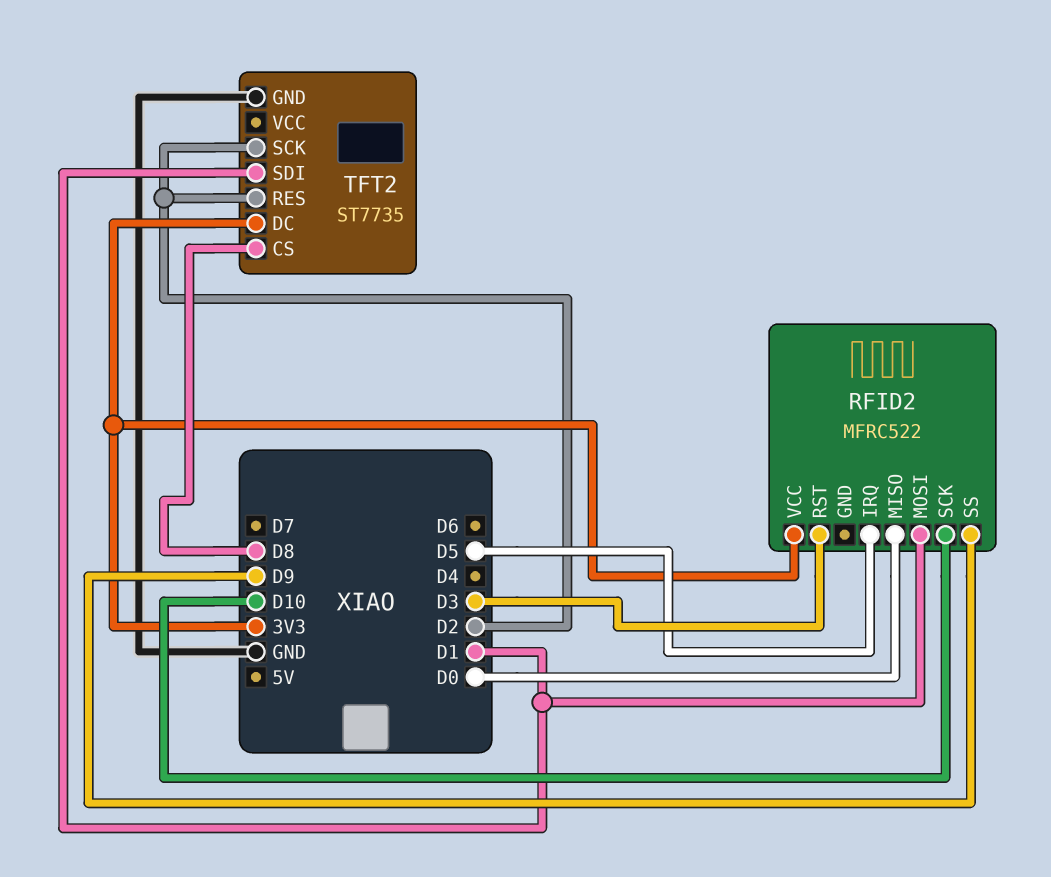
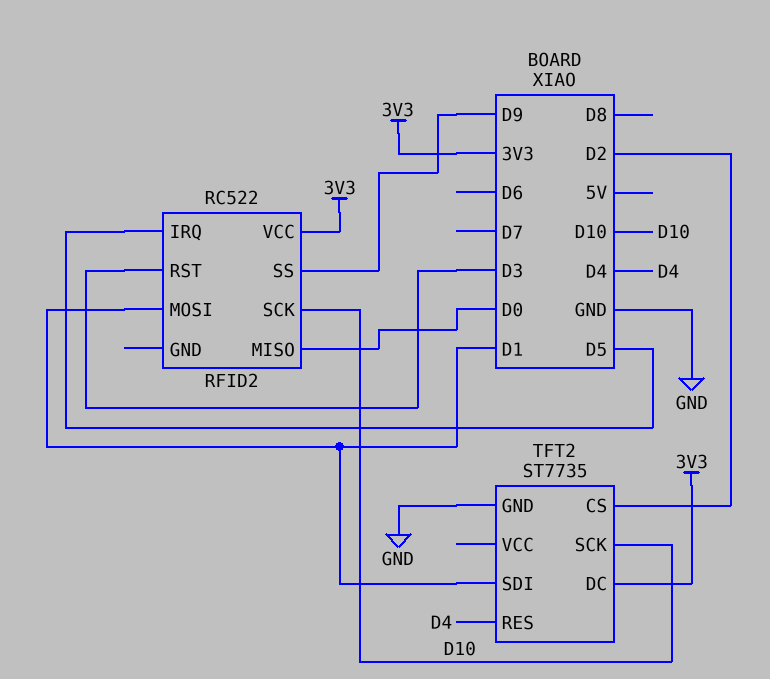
RFID2: MFRC522 -> RC522
TFT2 pin CS: D8 -> D2
TFT2 pin RES: D2 -> D4
TFT2 pin SCK: D2 -> D10

